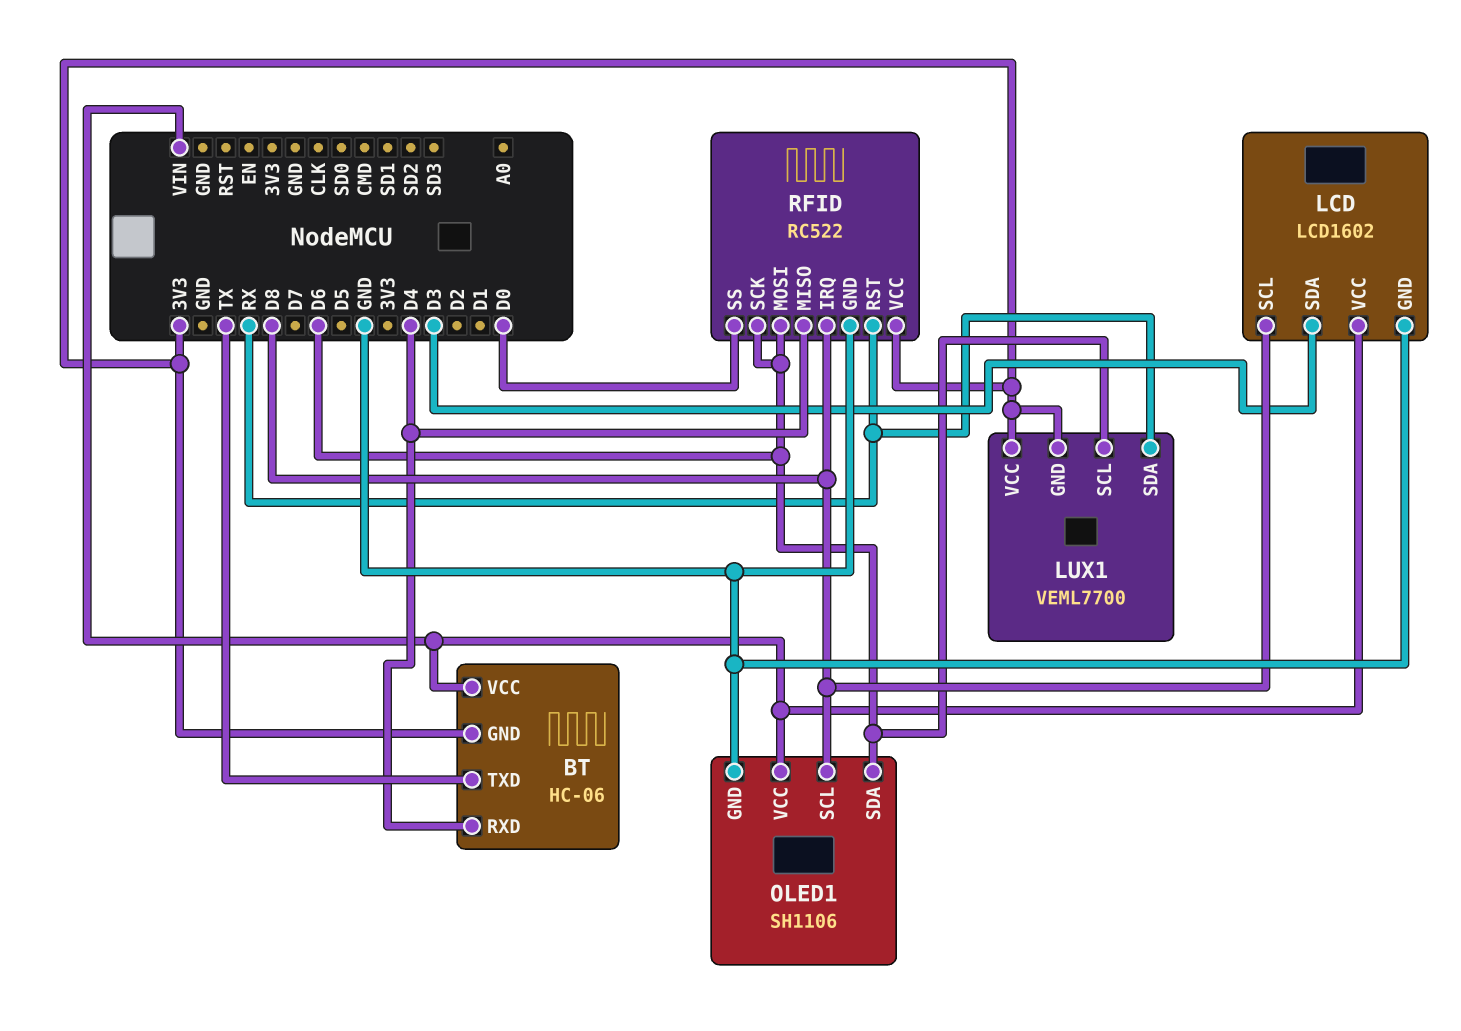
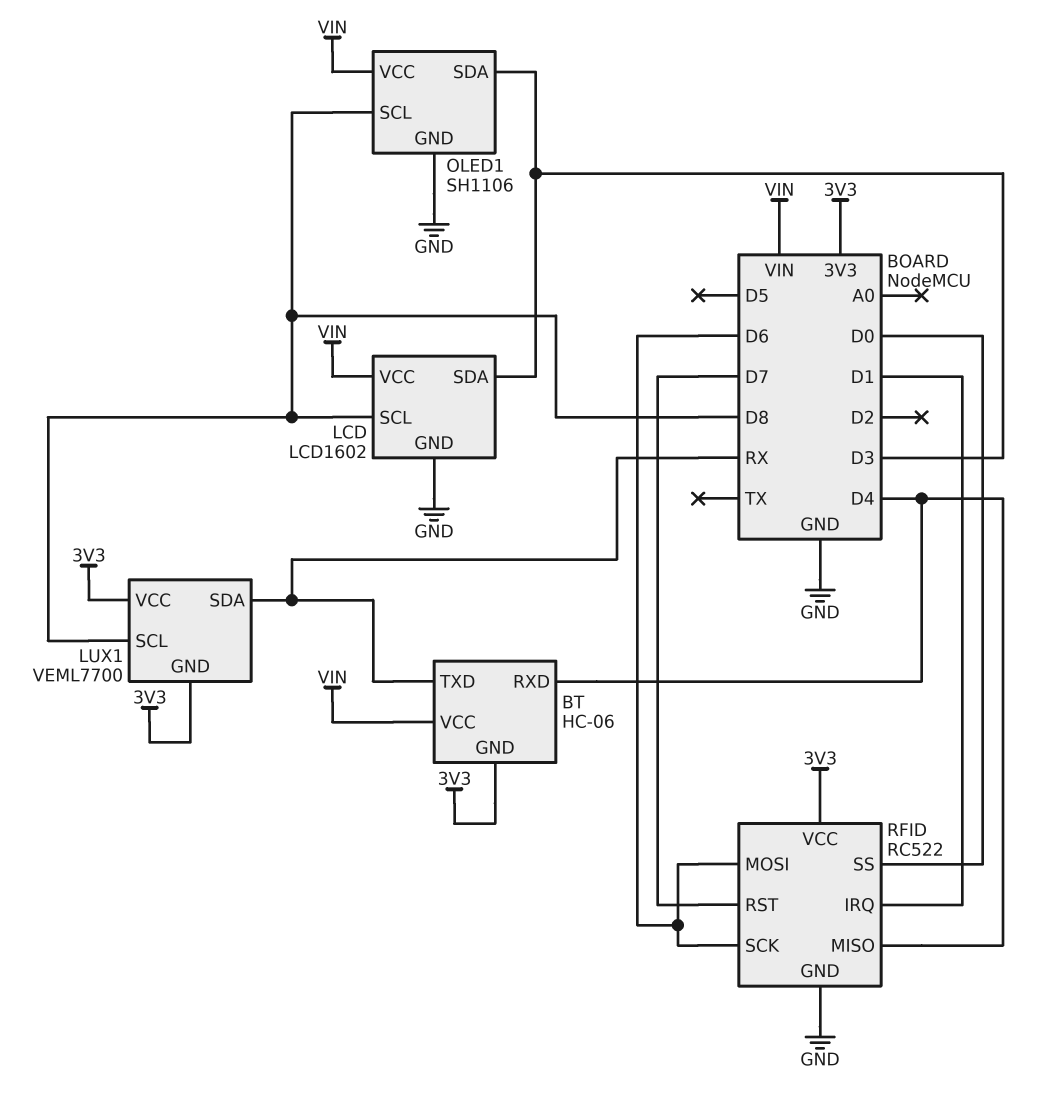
BT pin TXD: TX -> RX
LUX1 pin SCL: D6 -> D8
OLED1 pin SDA: D6 -> D3
RFID pin IRQ: D8 -> D1
RFID pin RST: RX -> D7

